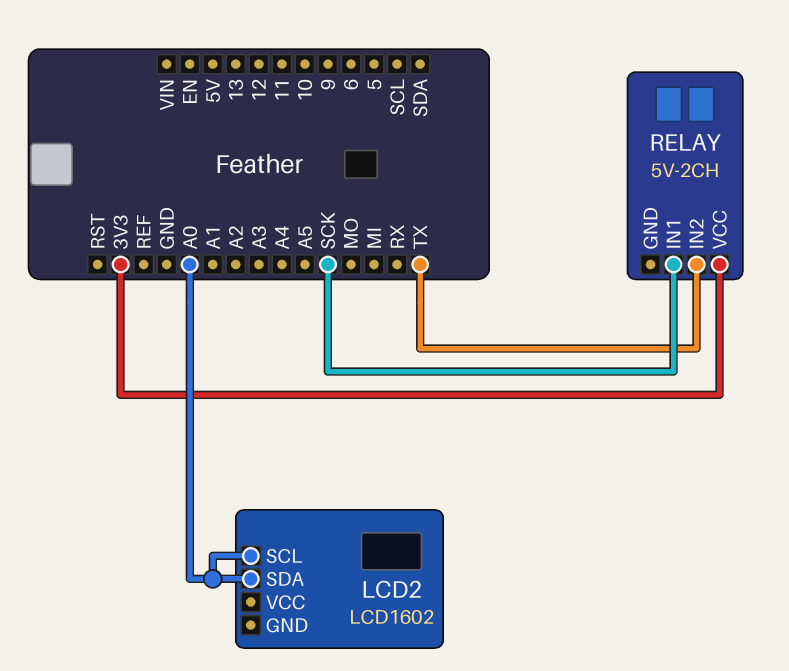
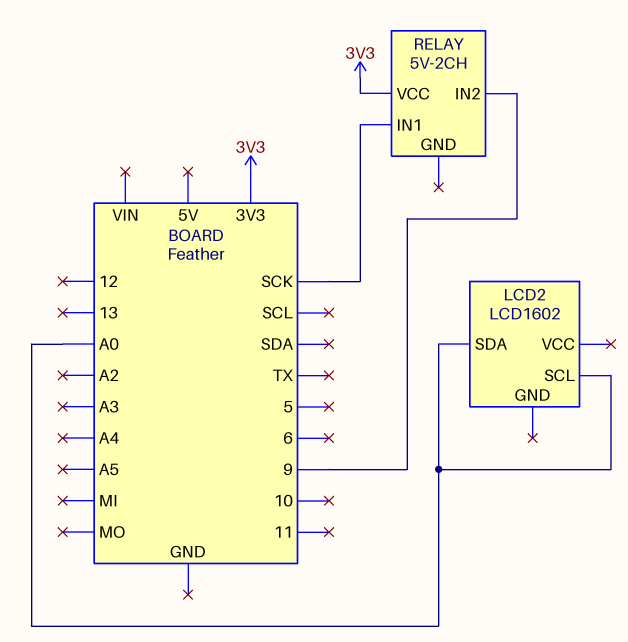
RELAY pin IN2: TX -> 9

